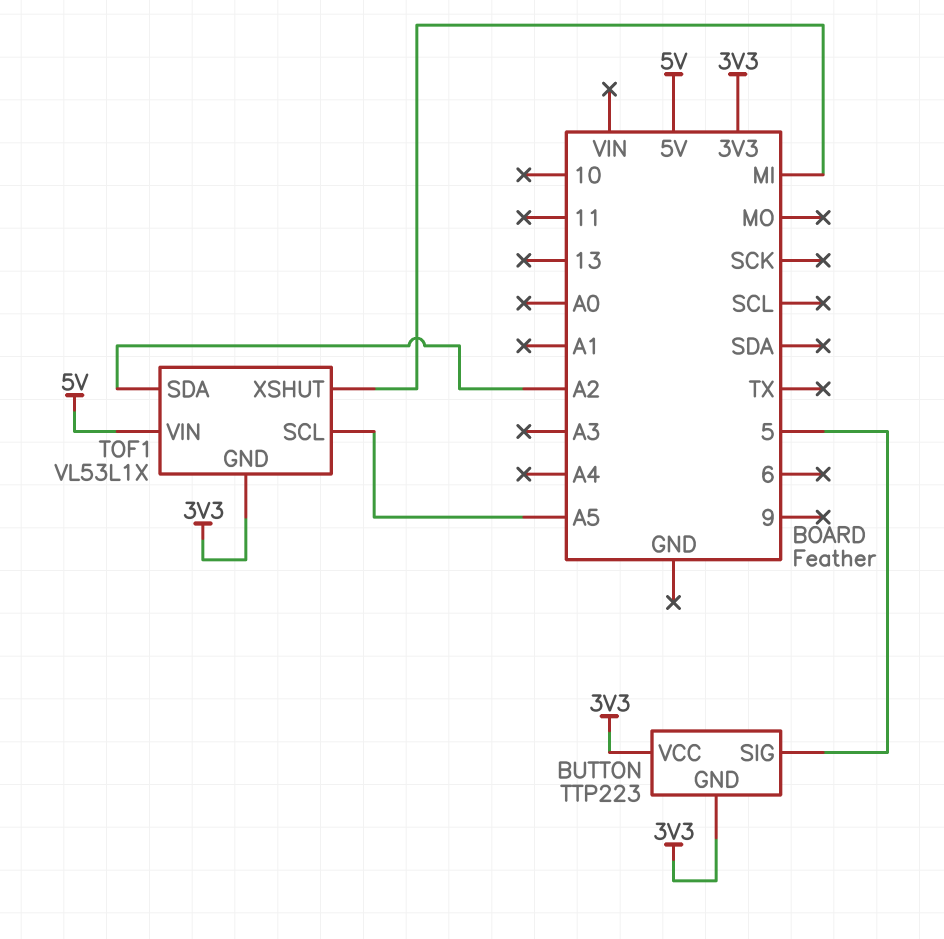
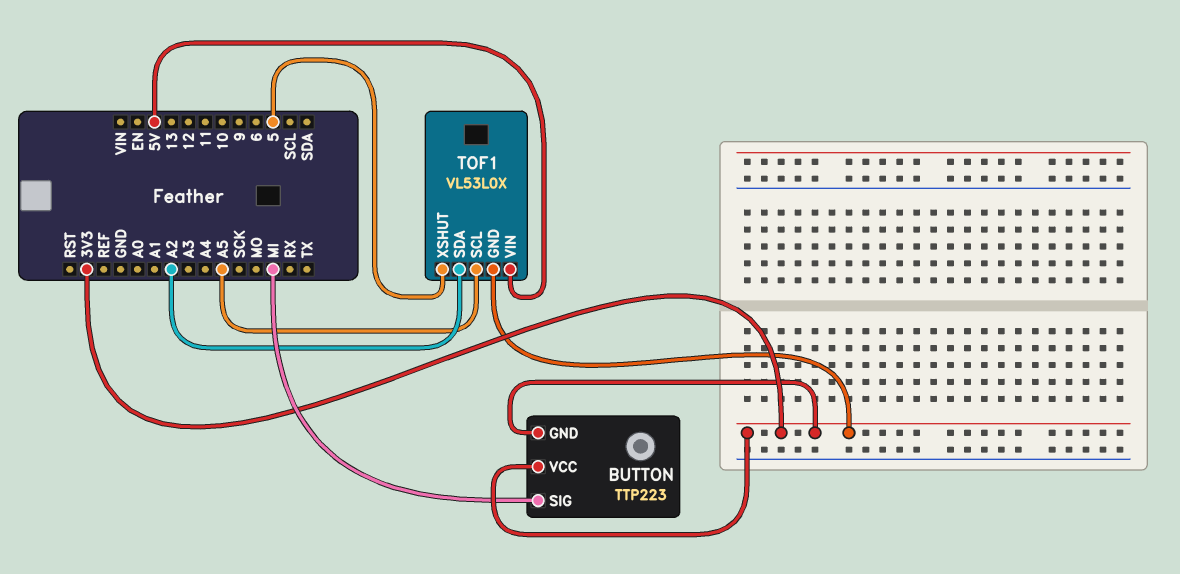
BUTTON pin SIG: 5 -> MI
TOF1: VL53L1X -> VL53L0X
TOF1 pin XSHUT: MI -> 5

